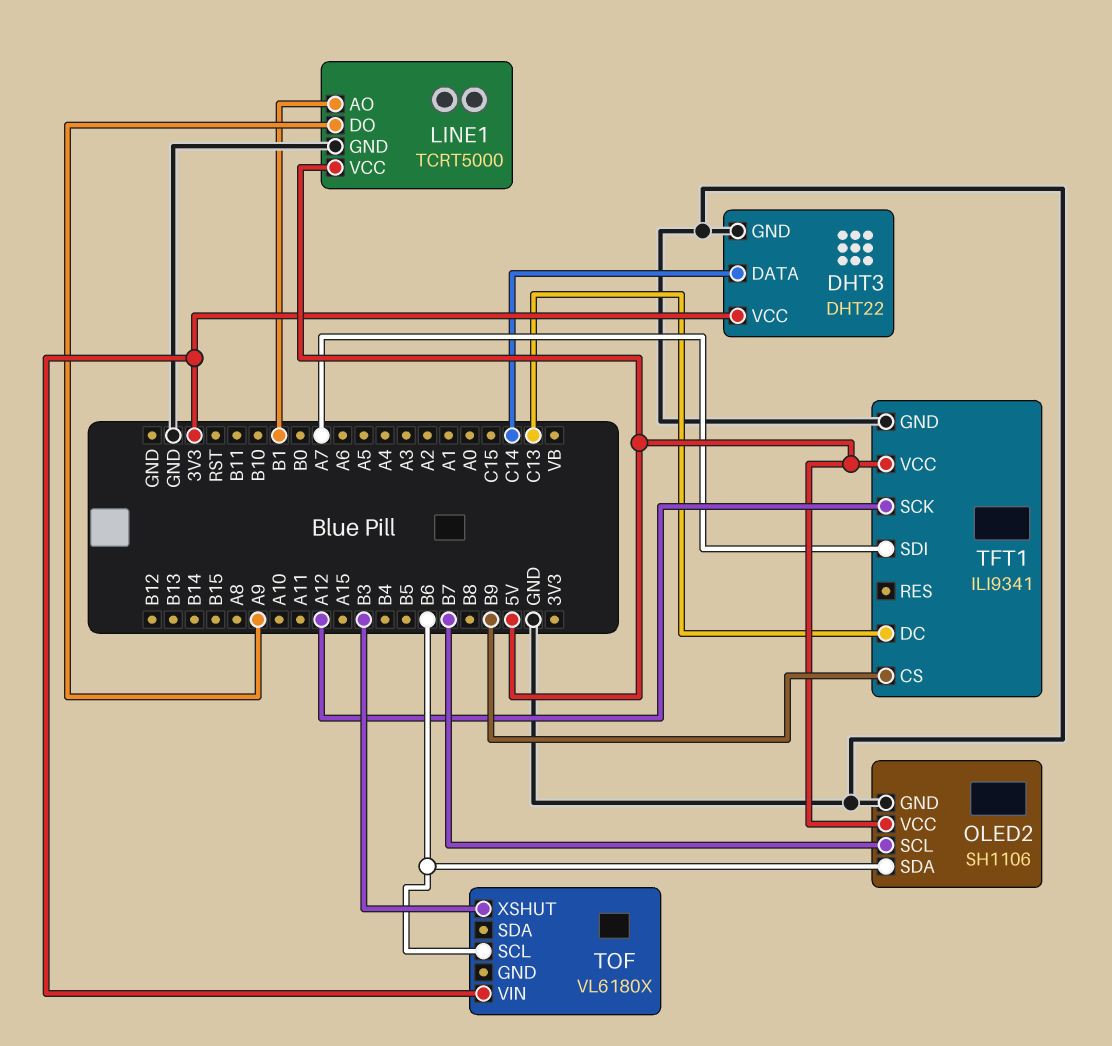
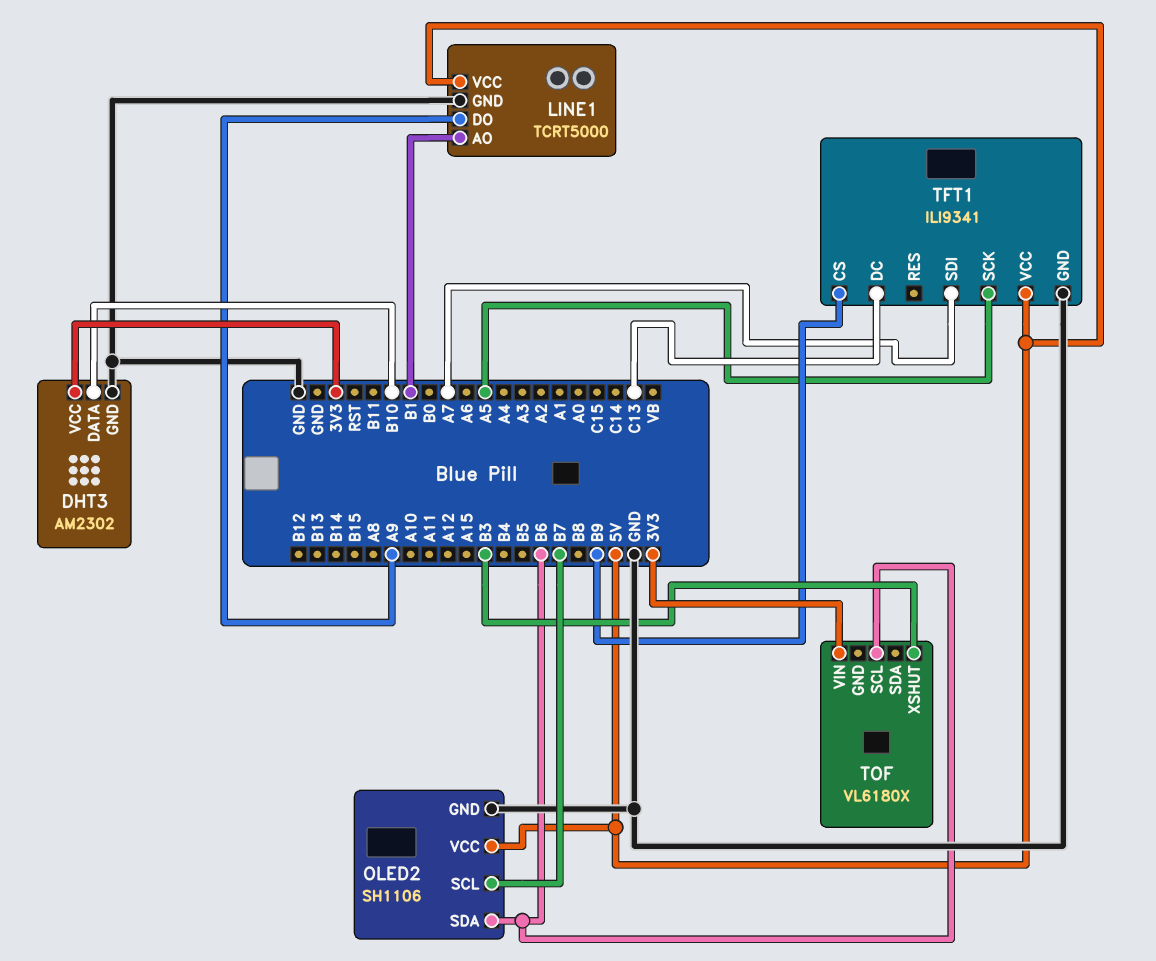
DHT3: DHT22 -> AM2302
DHT3 pin DATA: C14 -> B10
TFT1 pin SCK: A12 -> A5

